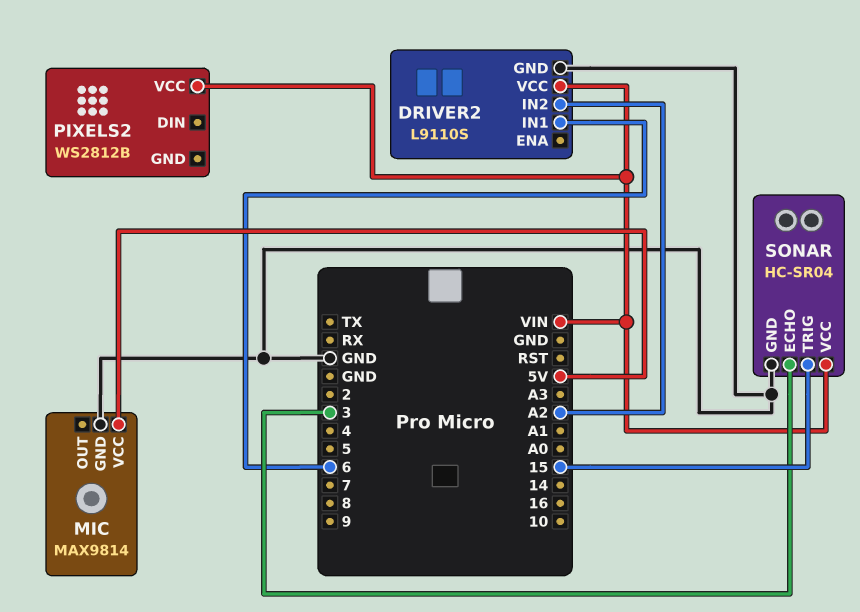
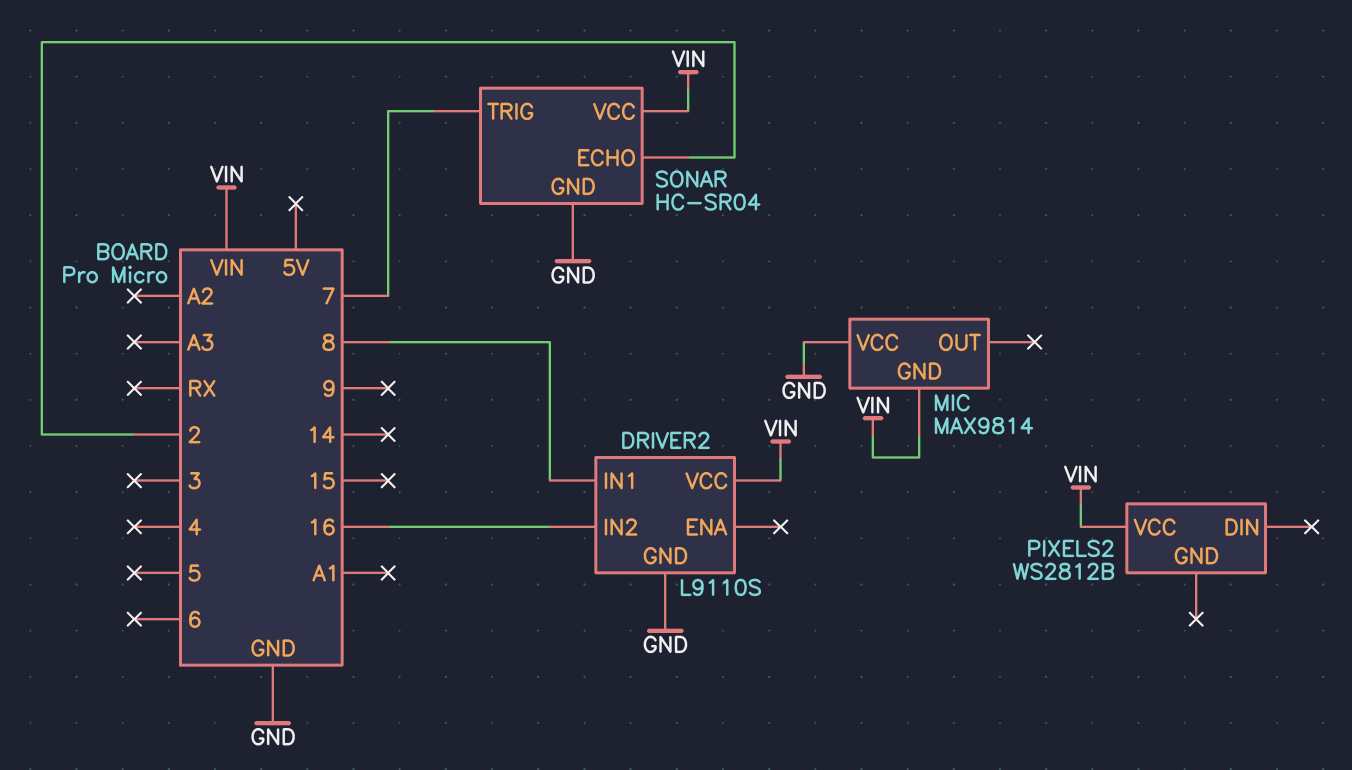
DRIVER2 pin IN1: 6 -> 8
DRIVER2 pin IN2: A2 -> 16
MIC pin GND: GND -> VIN
MIC pin VCC: 5V -> GND
SONAR pin ECHO: 3 -> 2
SONAR pin TRIG: 15 -> 7

